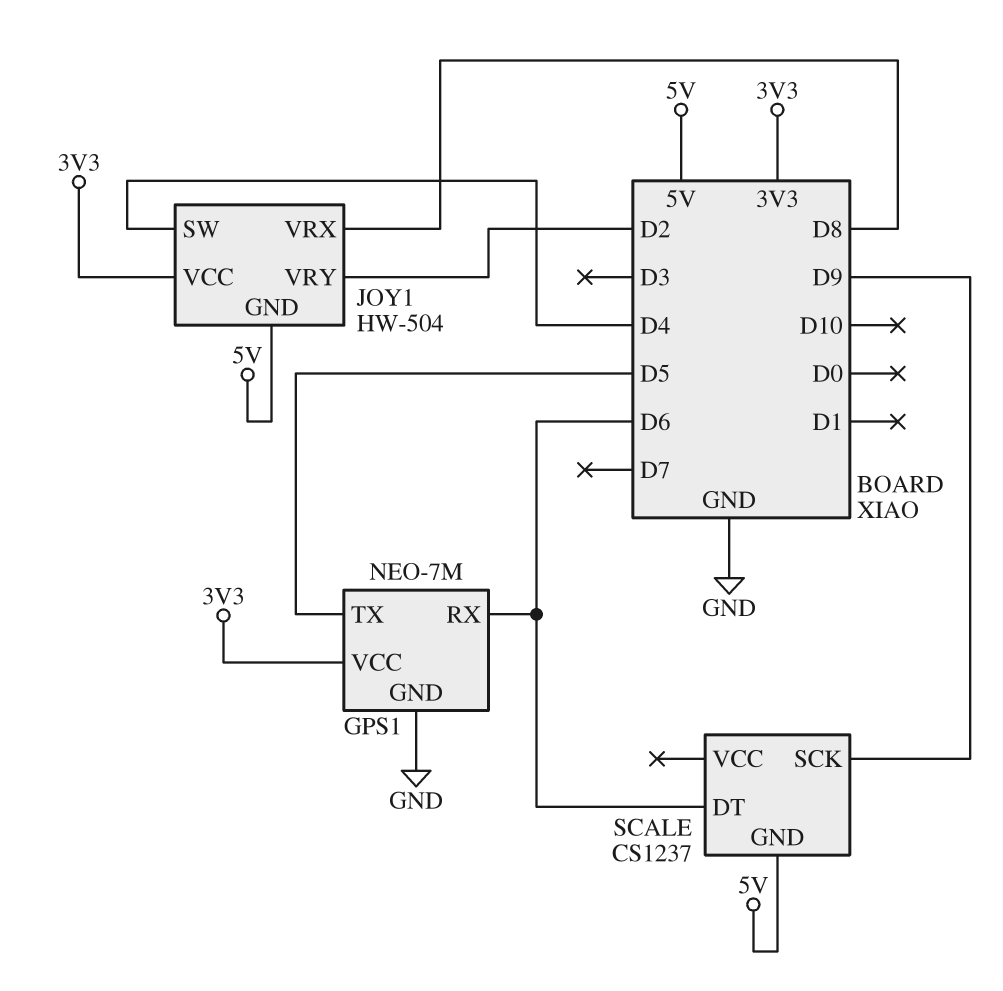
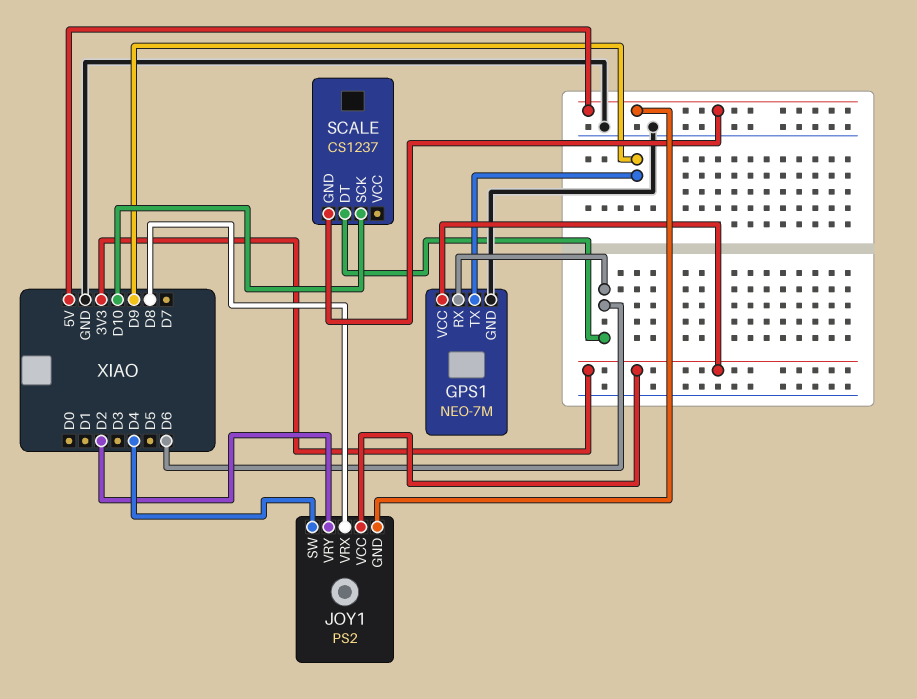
GPS1 pin TX: D5 -> D9
JOY1: HW-504 -> PS2
SCALE pin SCK: D9 -> D10

